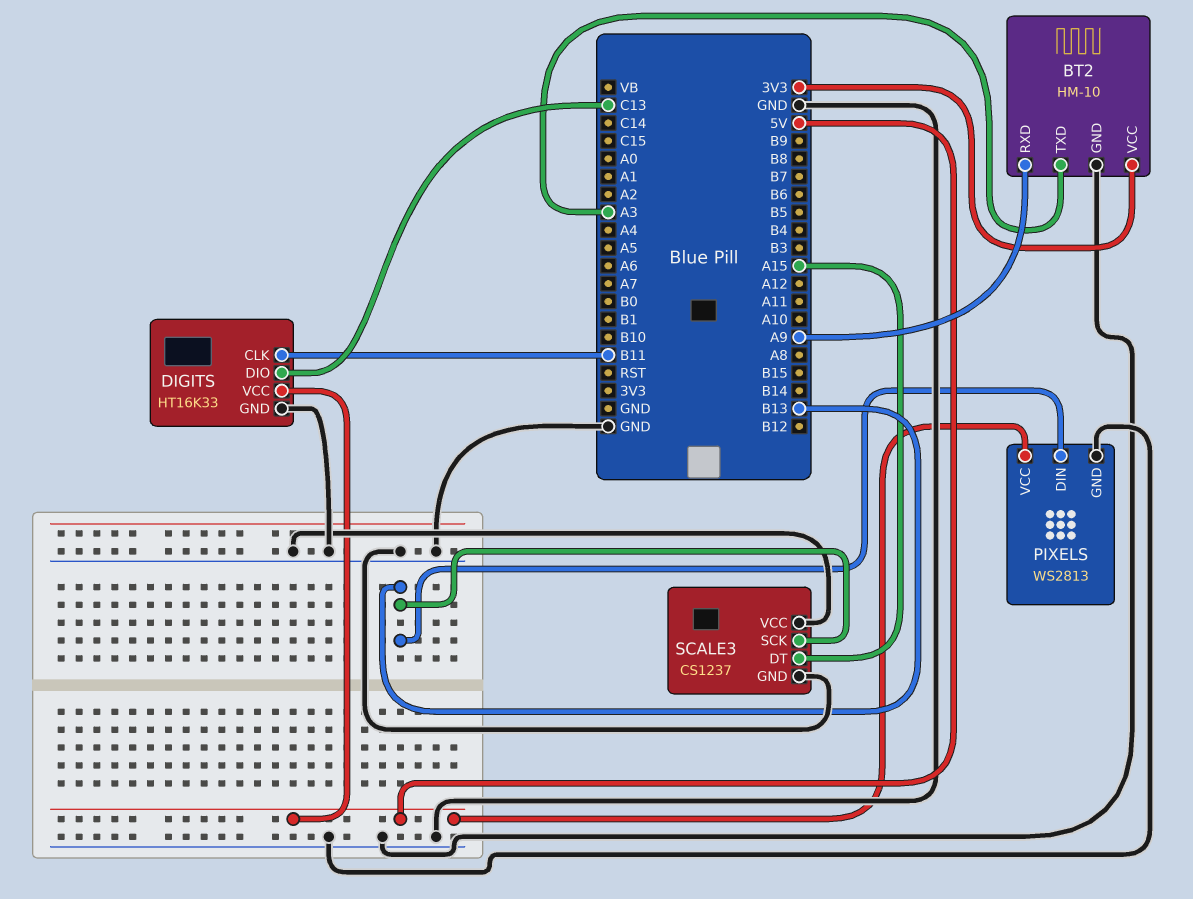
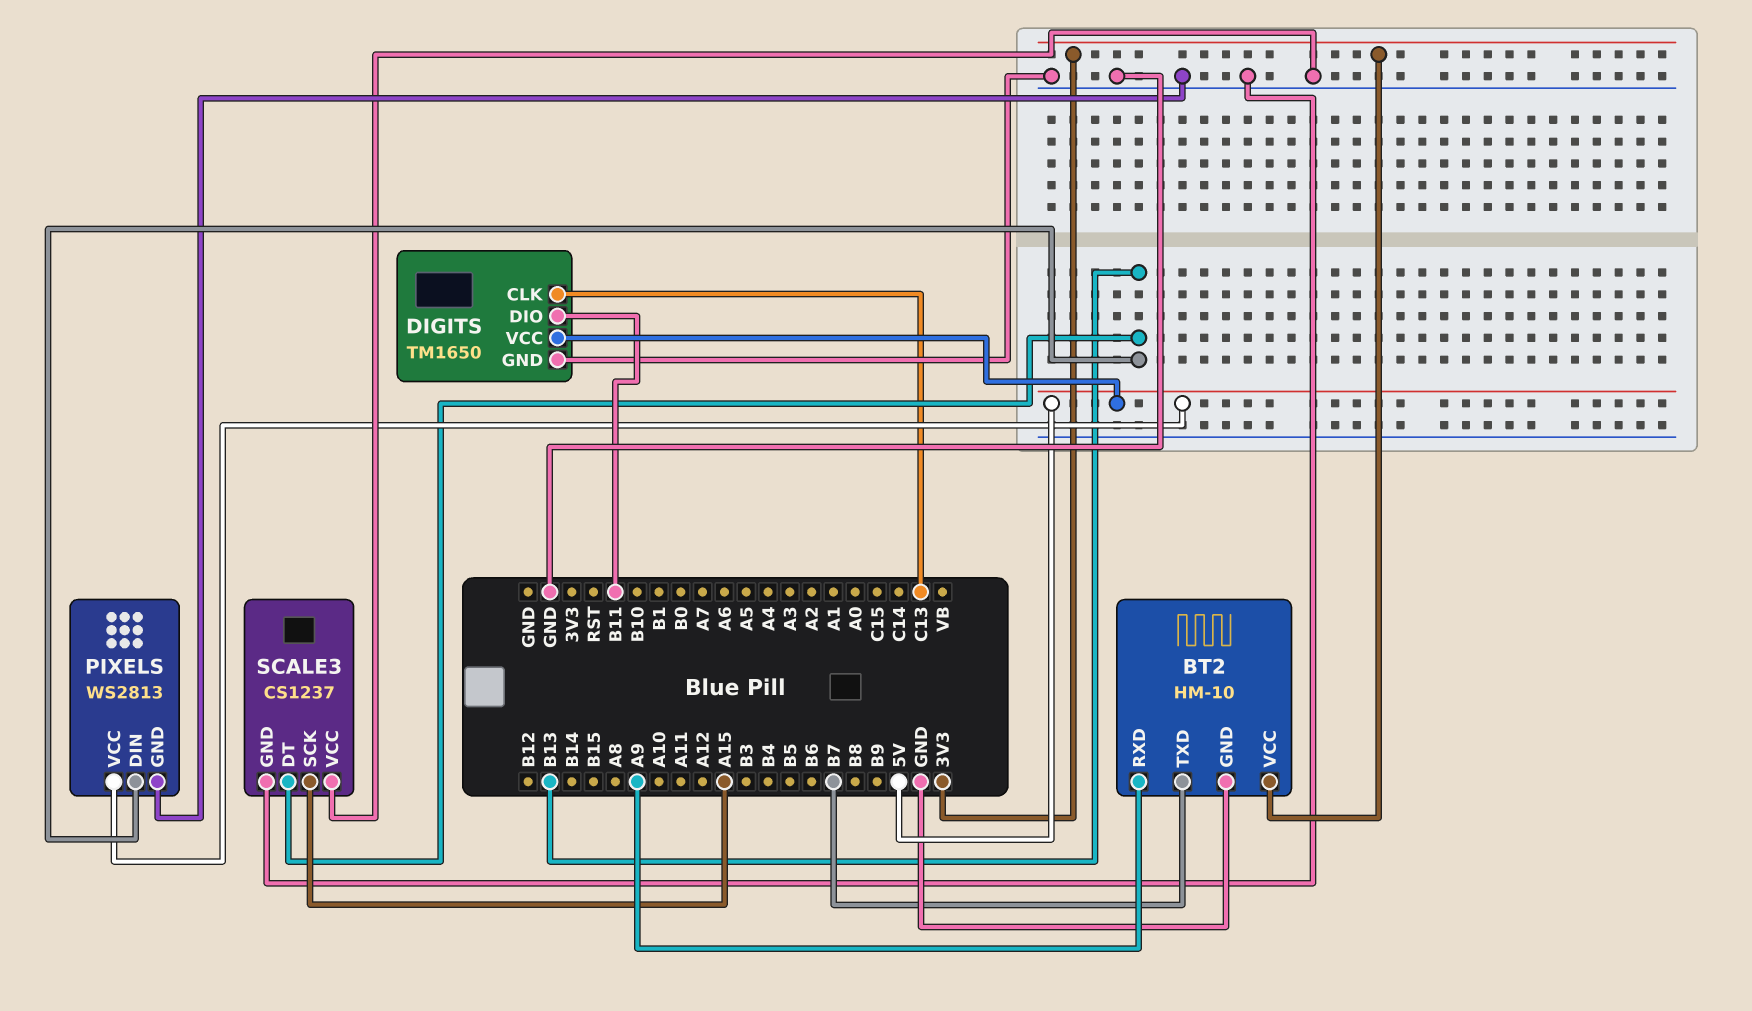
BT2 pin TXD: A3 -> B7
DIGITS: HT16K33 -> TM1650
DIGITS pin CLK: B11 -> C13
DIGITS pin DIO: C13 -> B11
SCALE3 pin DT: A15 -> B13
SCALE3 pin SCK: B13 -> A15

